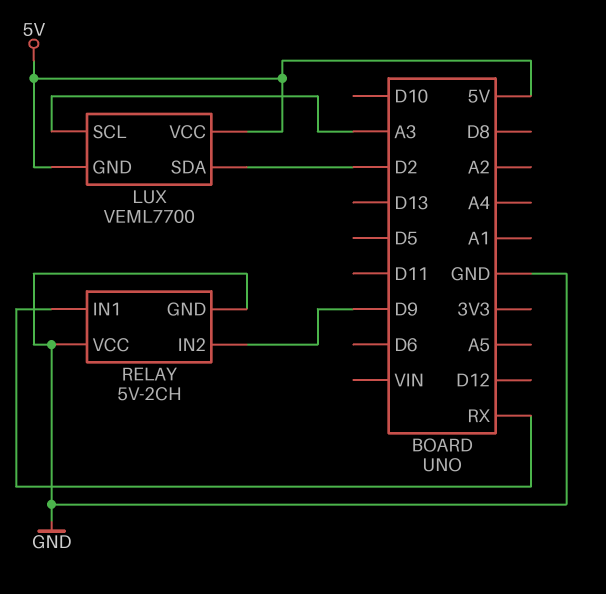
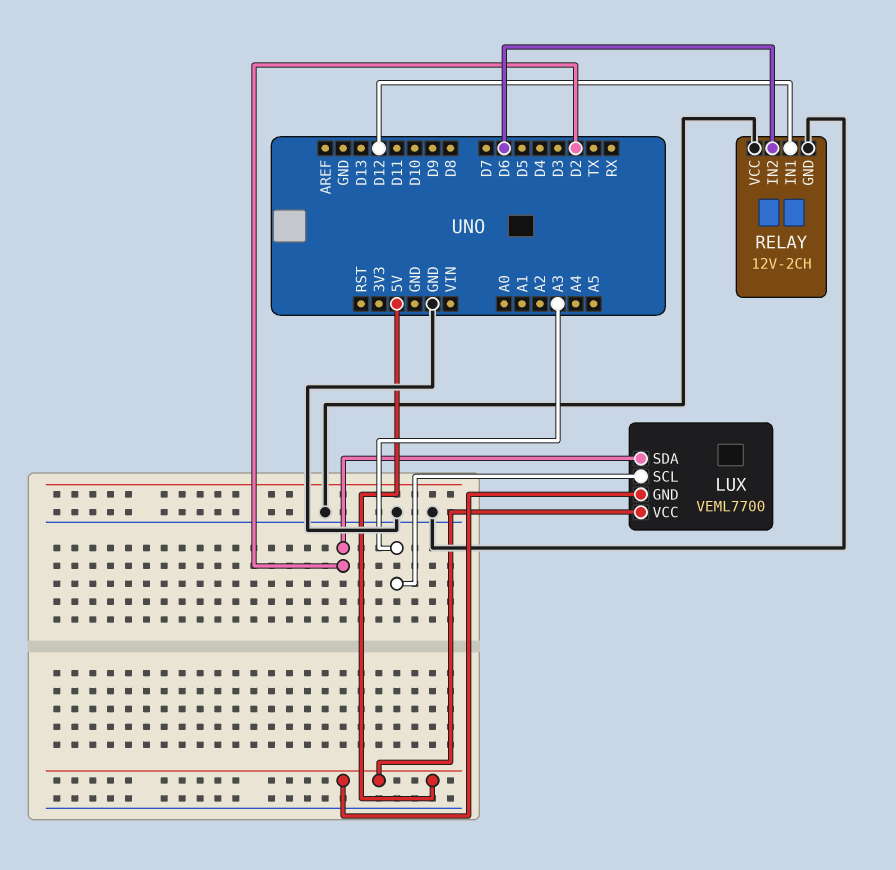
RELAY: 5V-2CH -> 12V-2CH
RELAY pin IN1: RX -> D12
RELAY pin IN2: D9 -> D6

